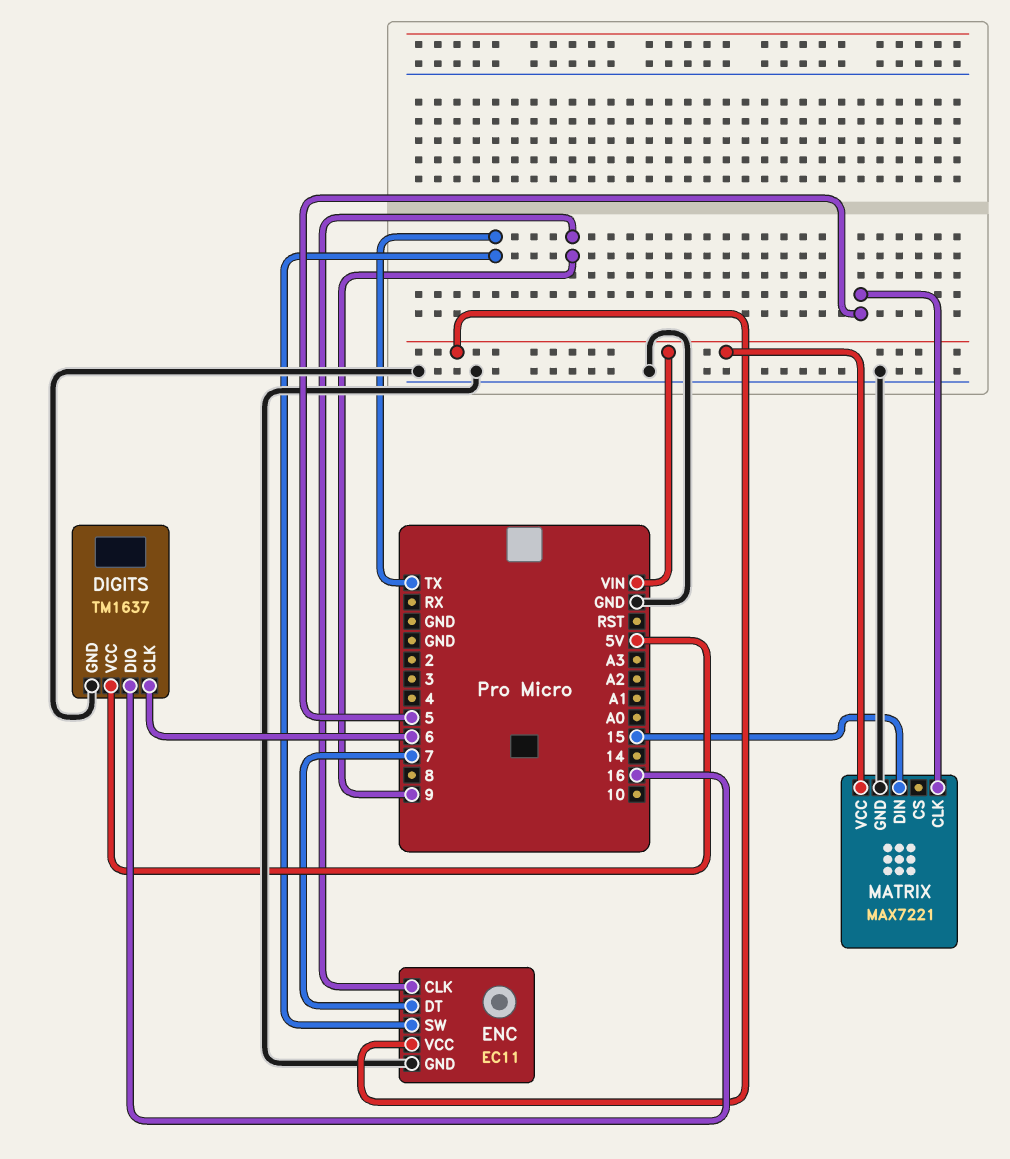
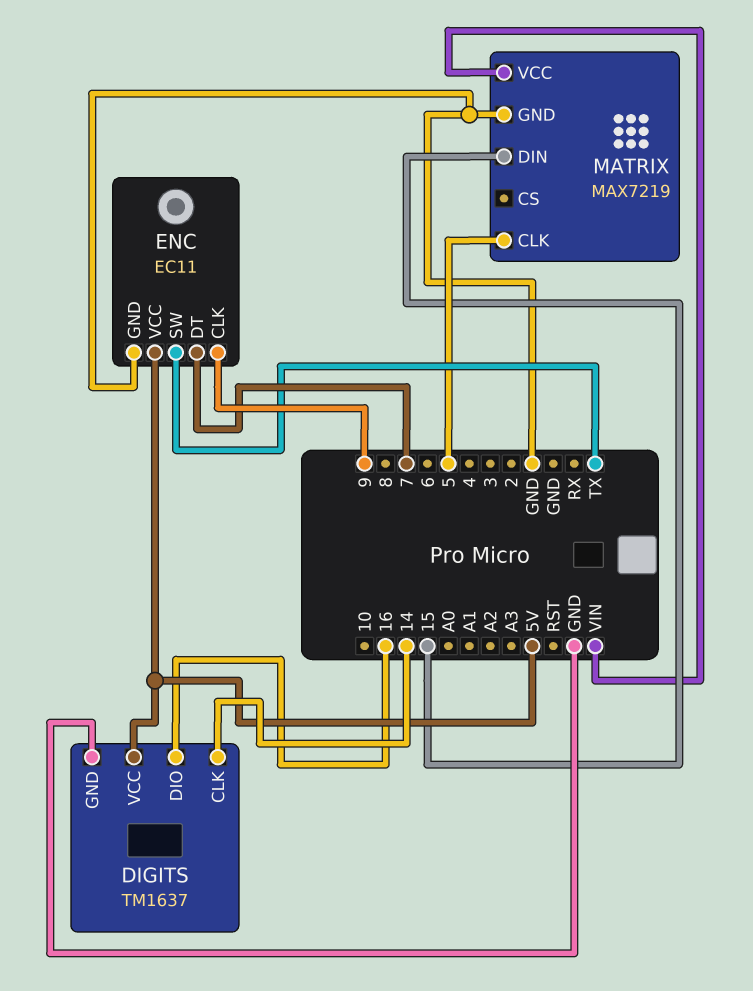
DIGITS pin CLK: 6 -> 14
ENC pin VCC: VIN -> 5V
MATRIX: MAX7221 -> MAX7219

